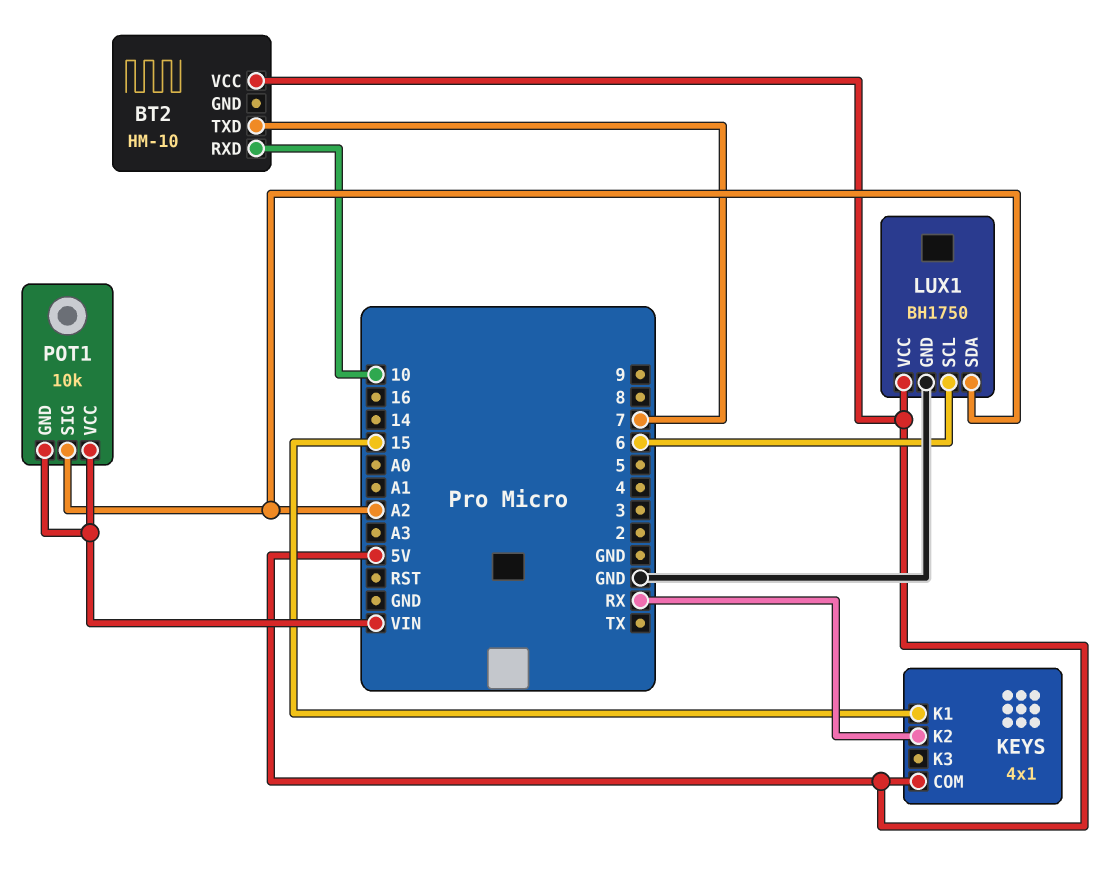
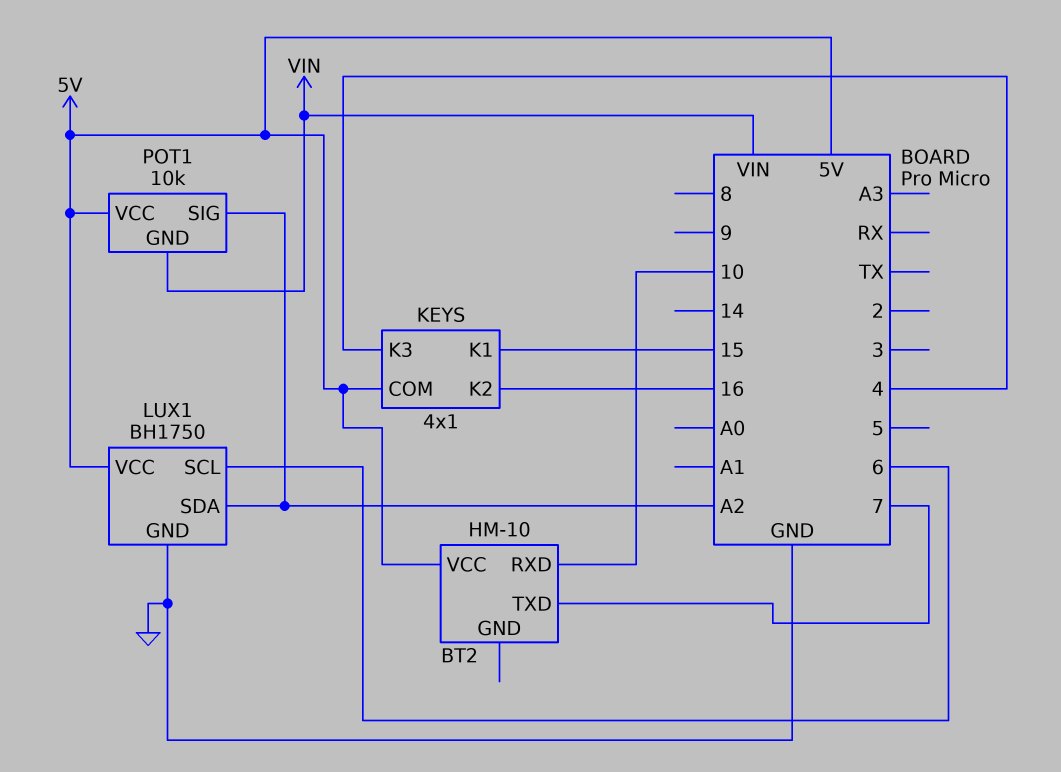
KEYS pin K2: RX -> 16
KEYS pin K3: none -> 4
POT1 pin VCC: VIN -> 5V

